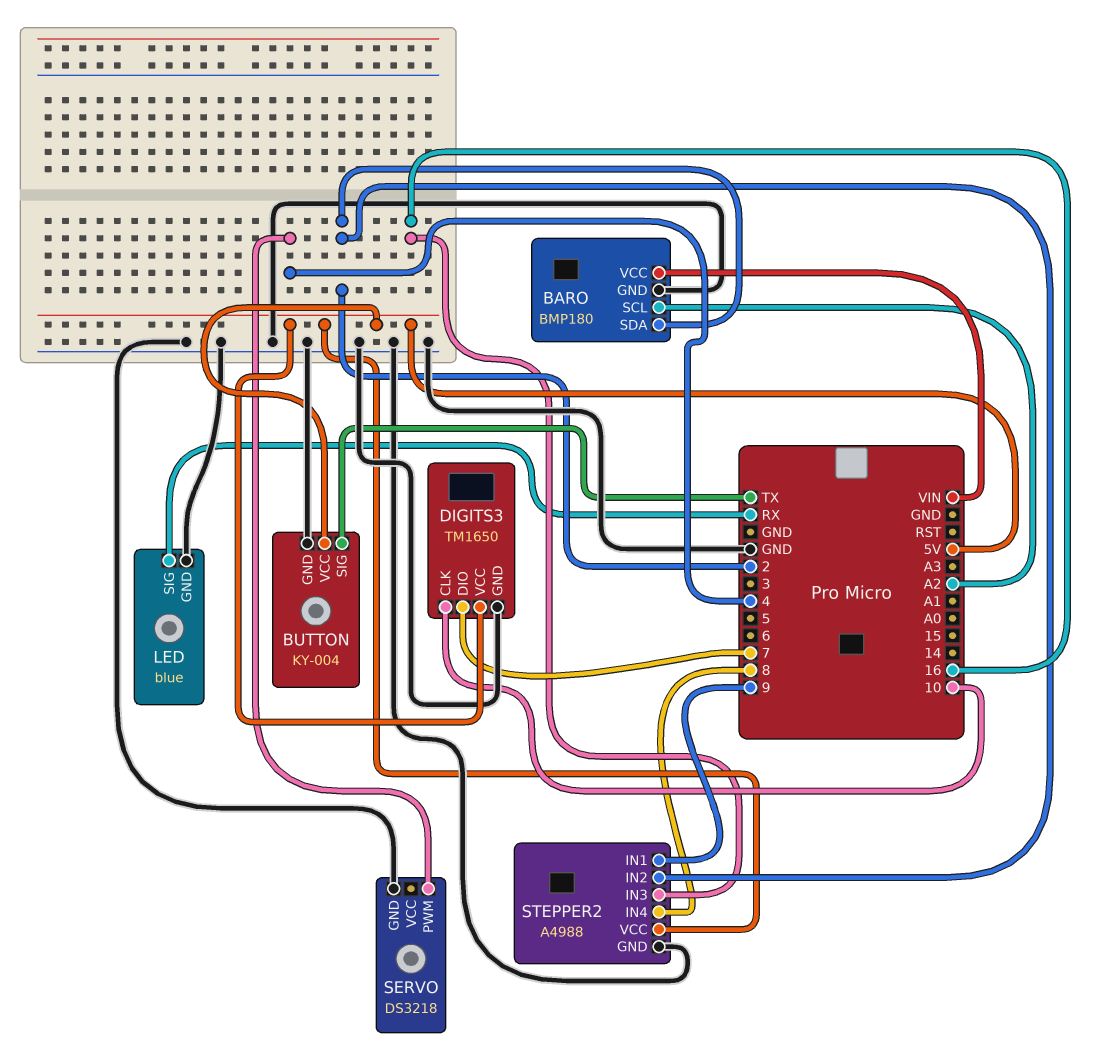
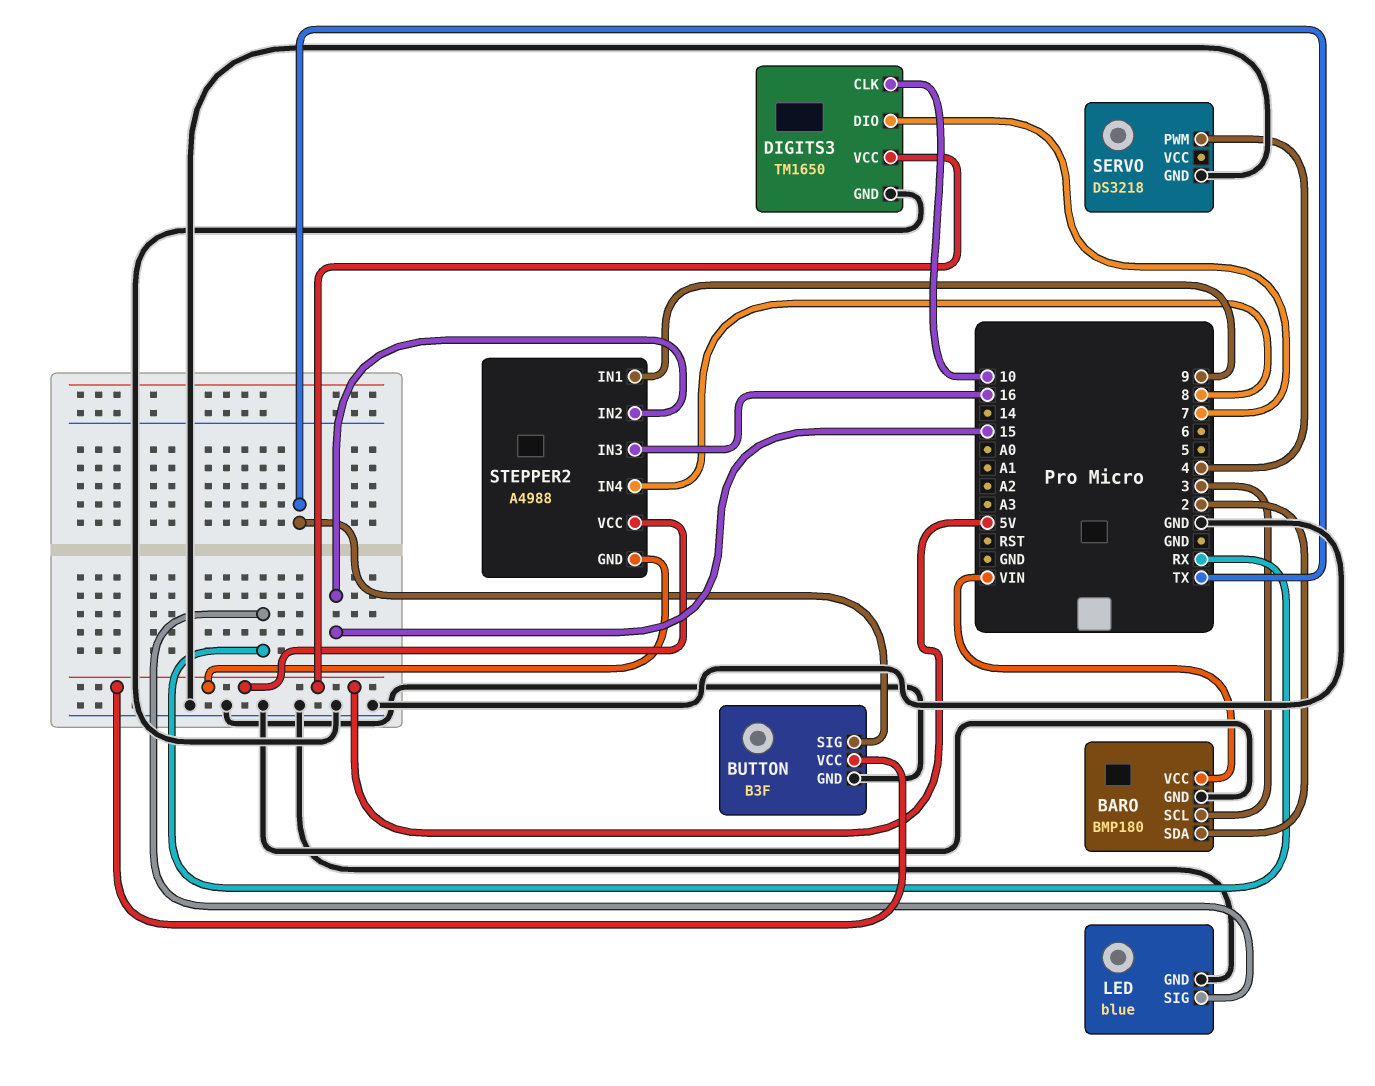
BARO pin SCL: A2 -> 3
BUTTON: KY-004 -> B3F
STEPPER2 pin GND: GND -> 5V
STEPPER2 pin IN2: 2 -> 15

